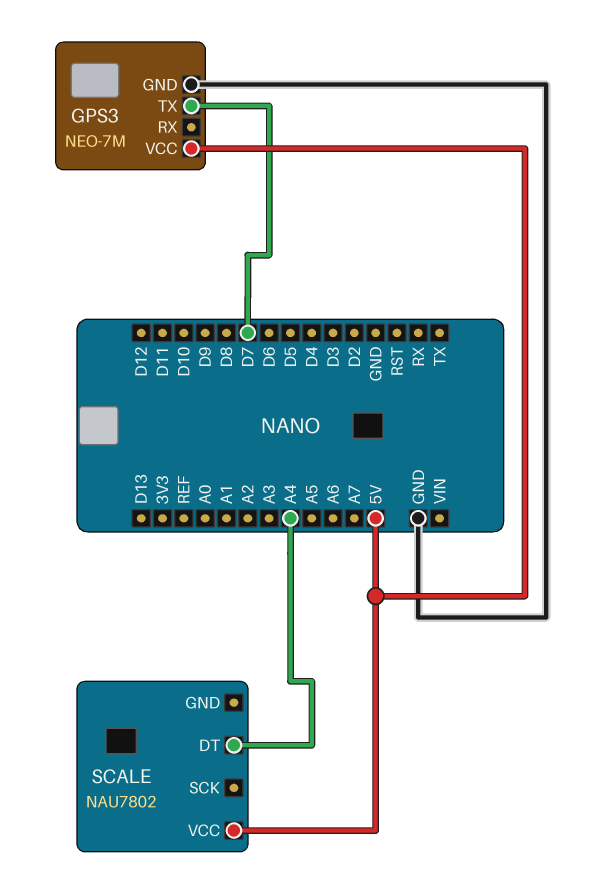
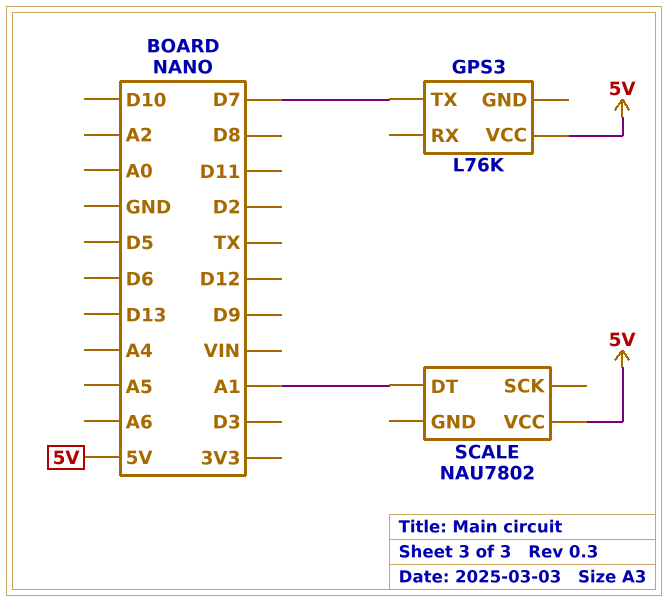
GPS3: NEO-7M -> L76K
GPS3 pin GND: GND -> none
SCALE pin DT: A4 -> A1

